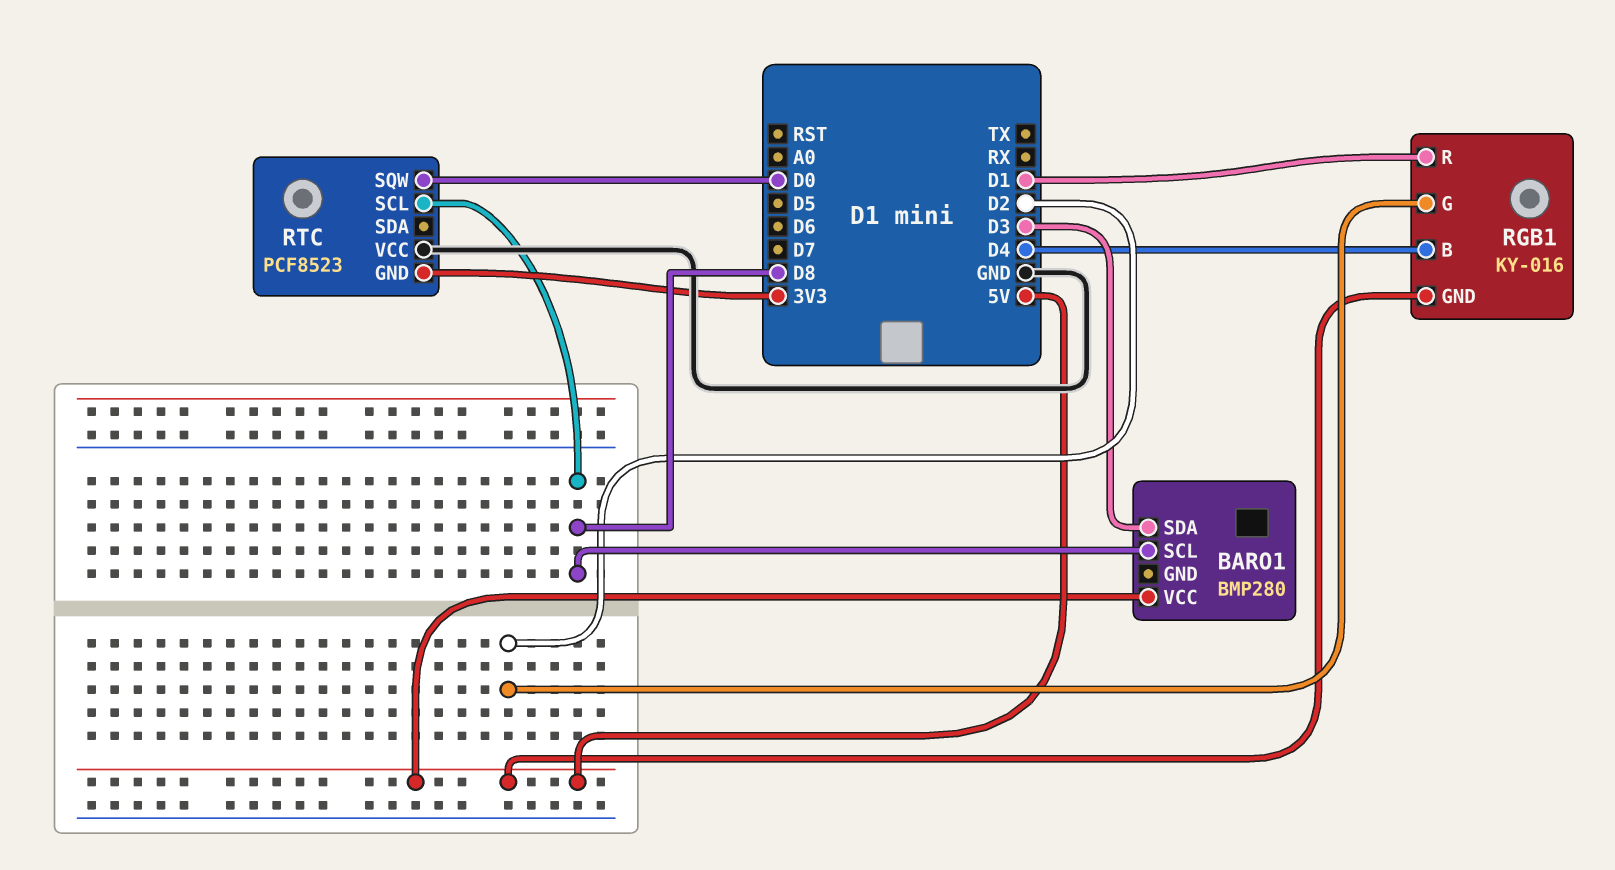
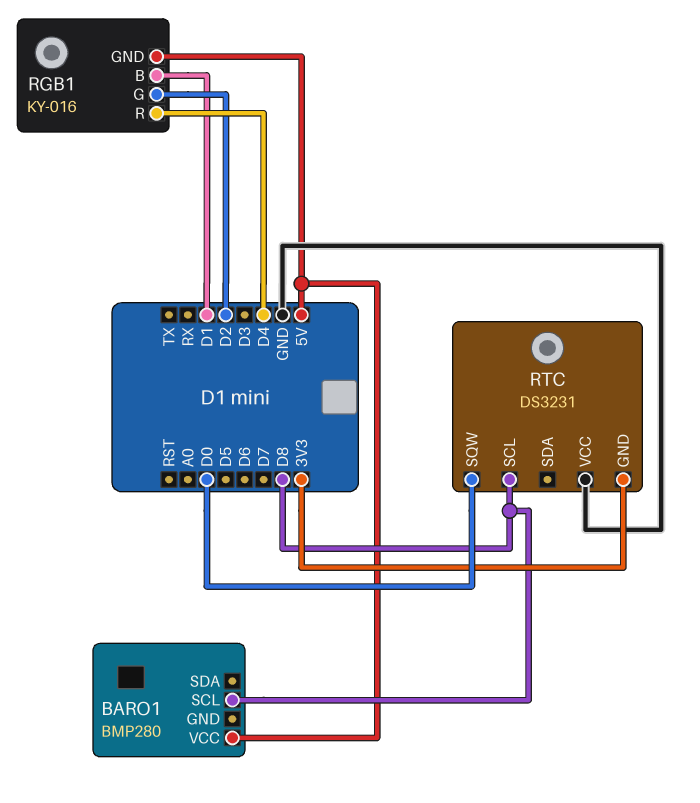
BARO1 pin SDA: D3 -> none
RGB1 pin B: D4 -> D1
RGB1 pin R: D1 -> D4
RTC: PCF8523 -> DS3231

